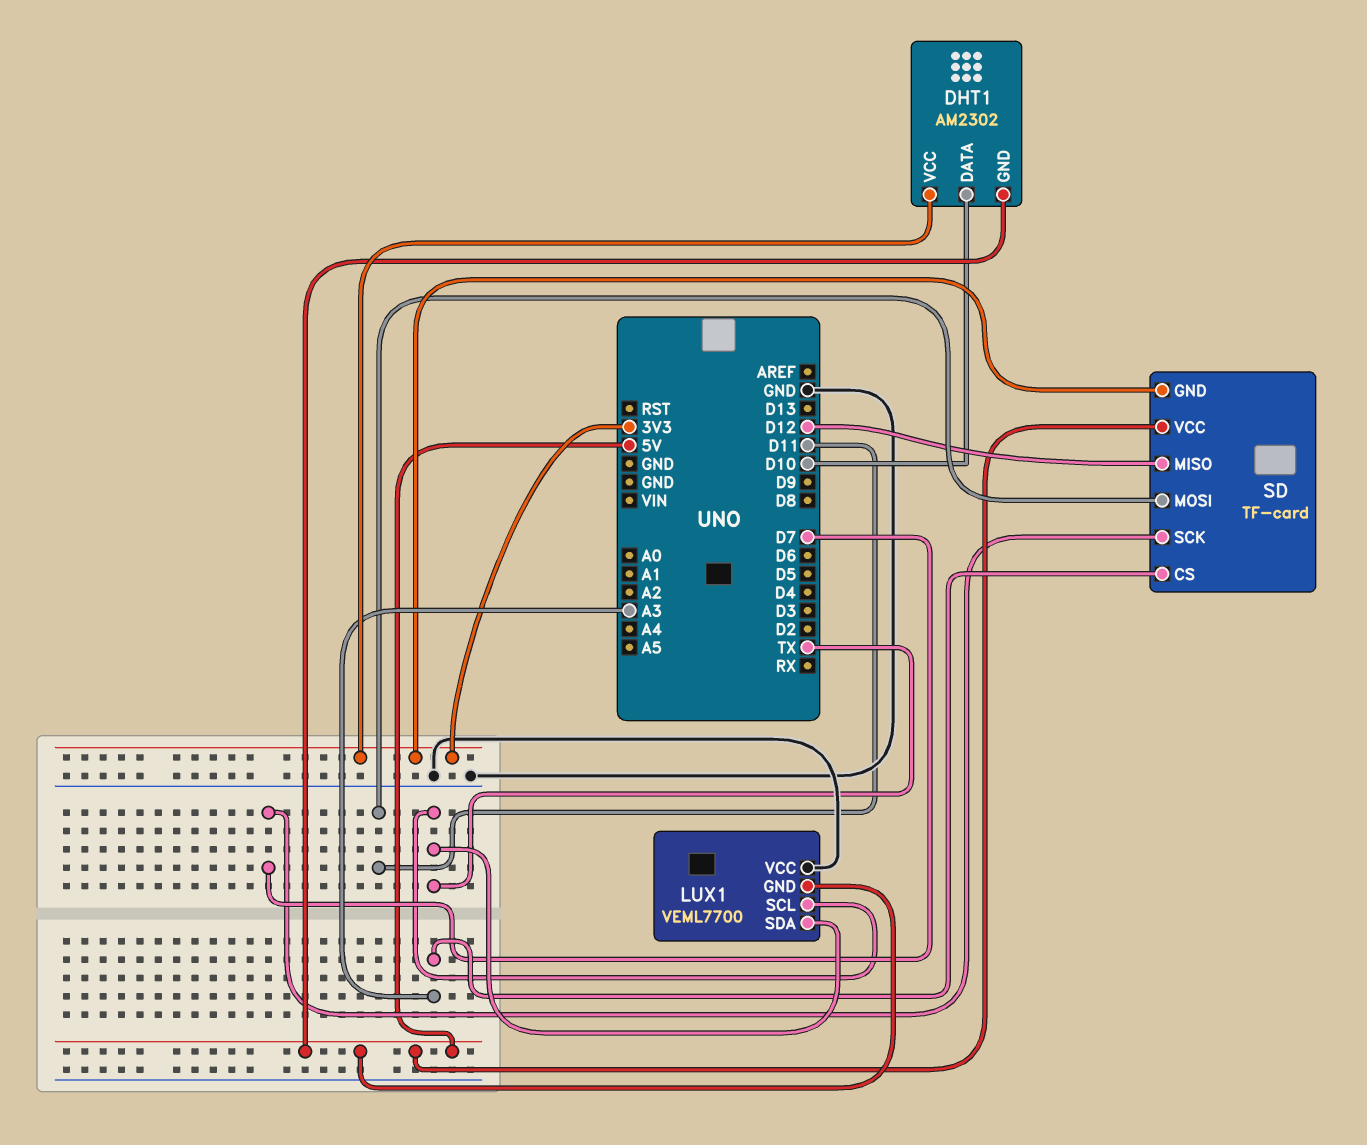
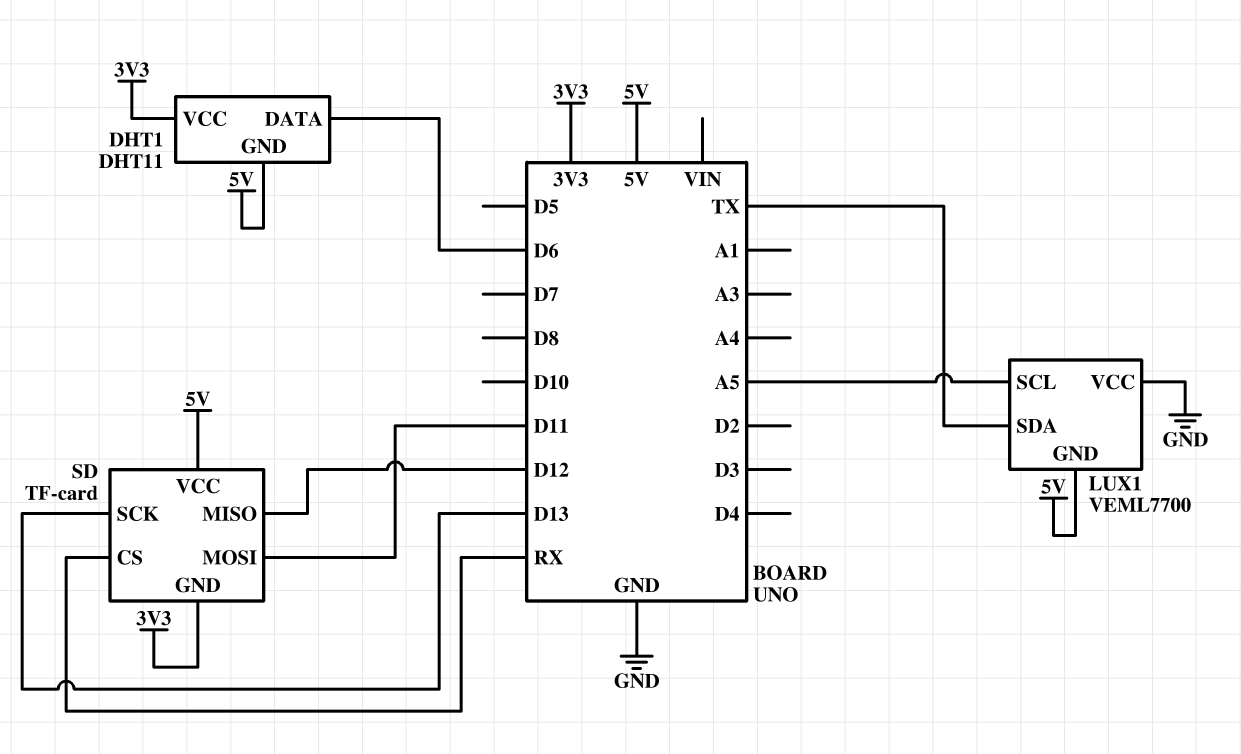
DHT1: AM2302 -> DHT11
DHT1 pin DATA: D10 -> D6
LUX1 pin SCL: TX -> A5
SD pin CS: A3 -> RX
SD pin SCK: D7 -> D13

